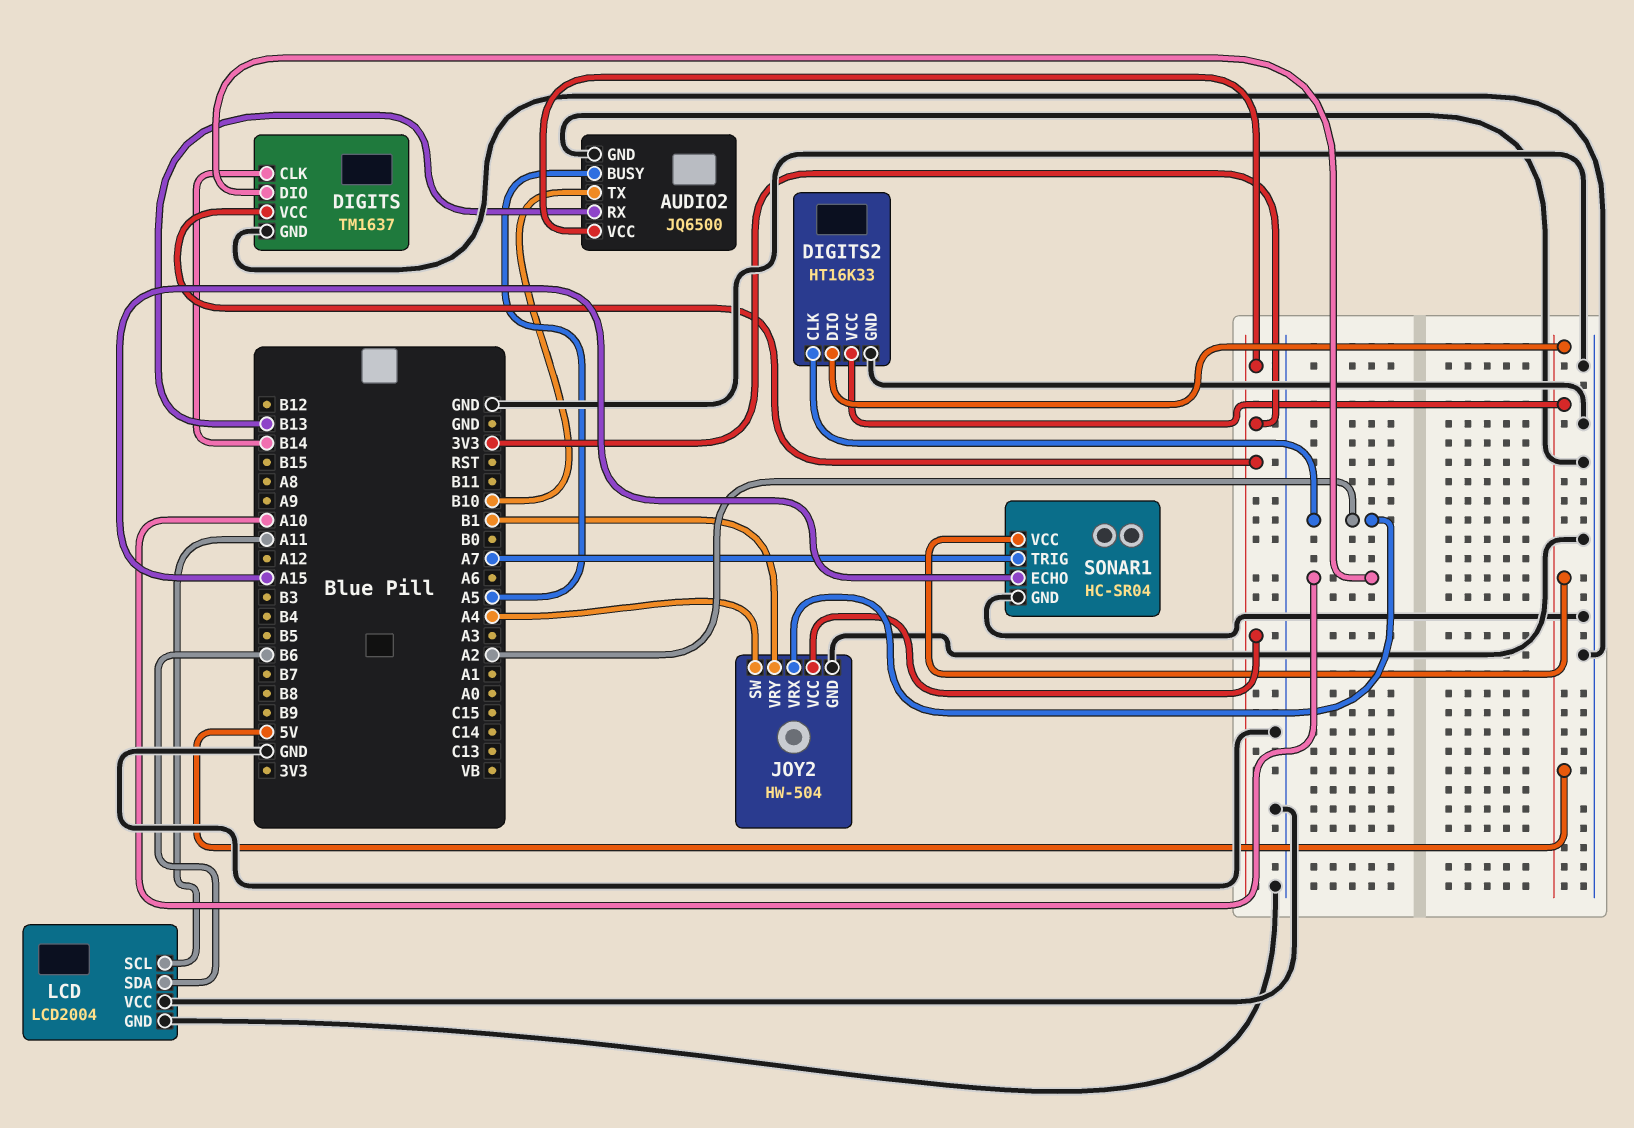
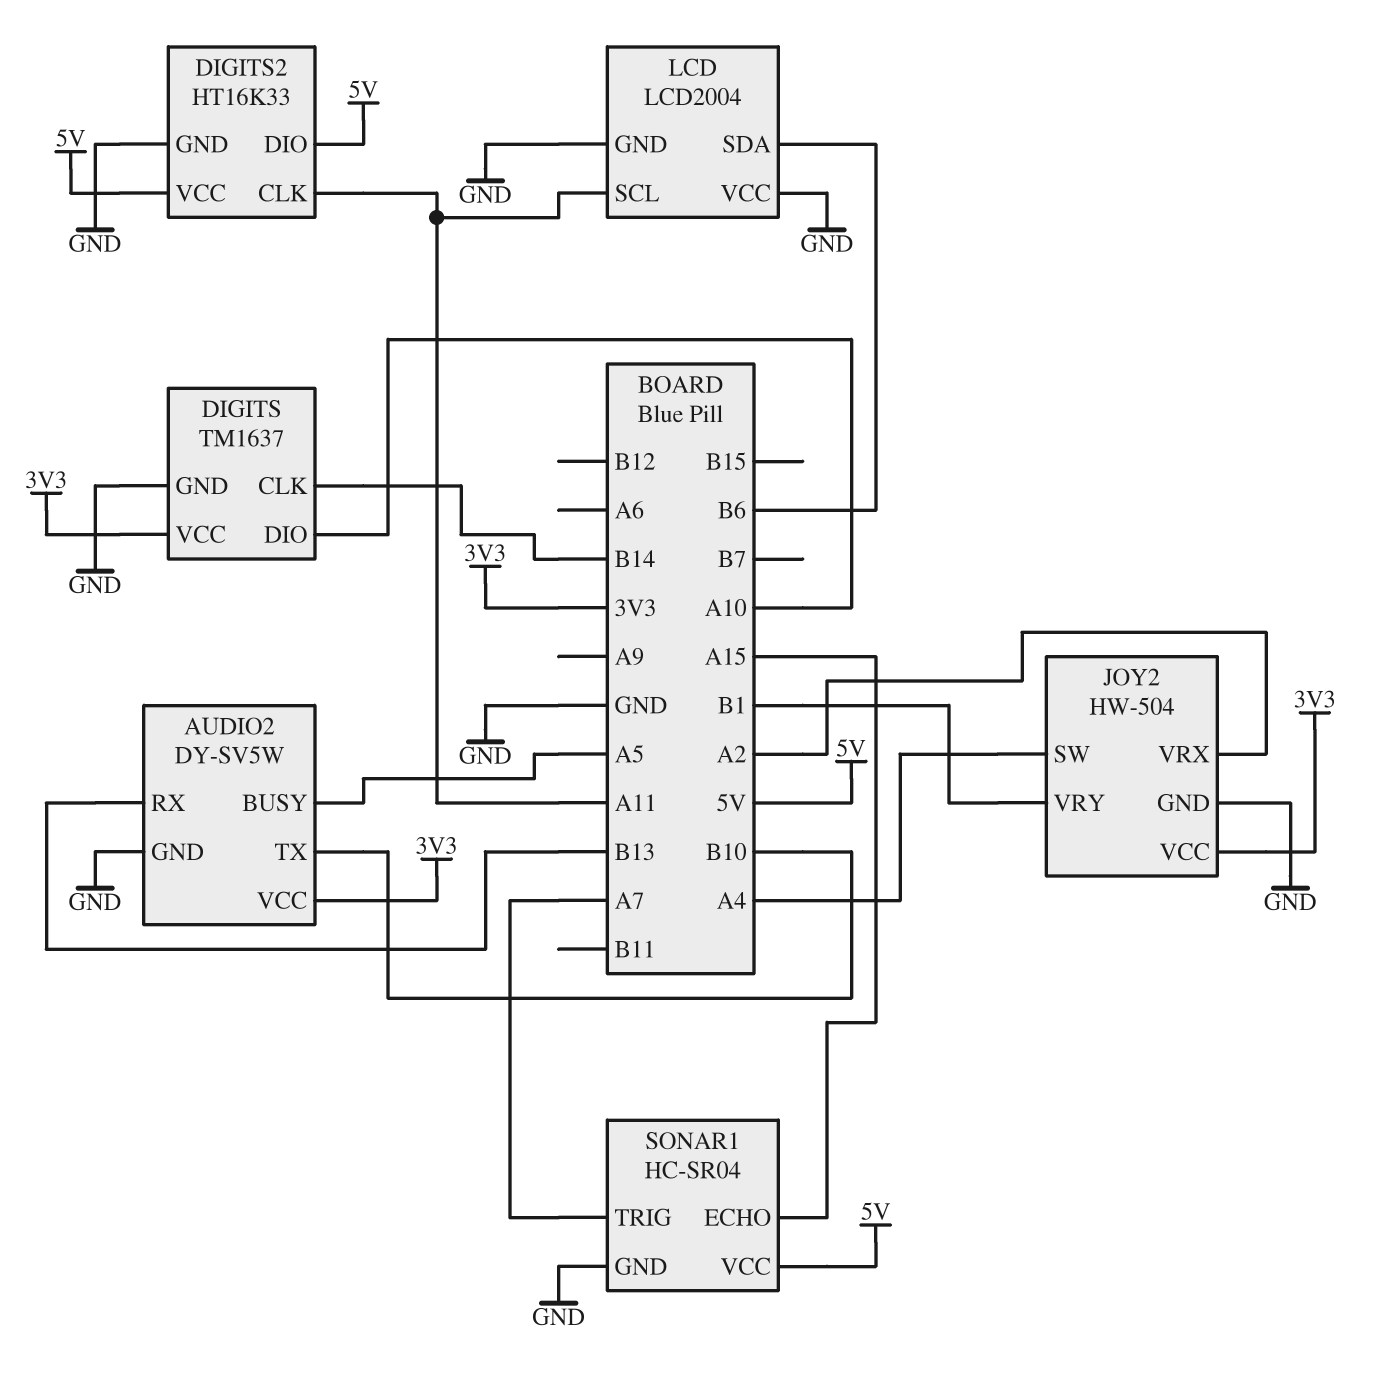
AUDIO2: JQ6500 -> DY-SV5W
DIGITS2 pin CLK: A2 -> A11

